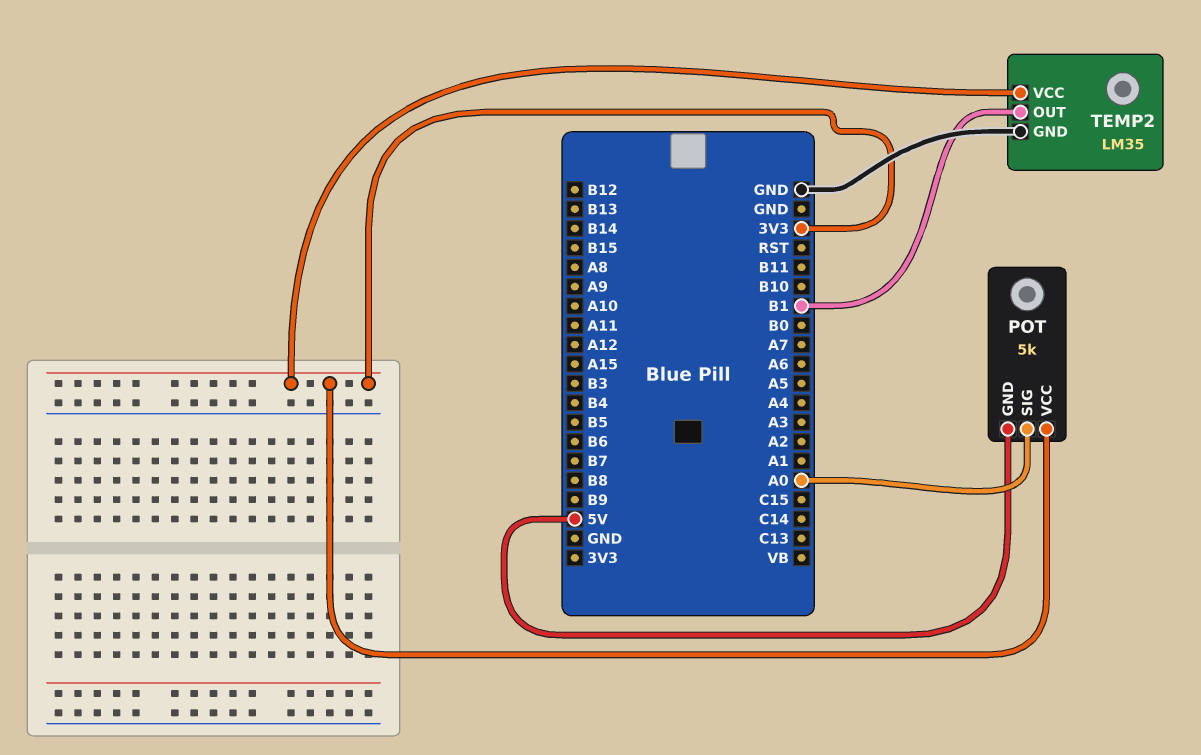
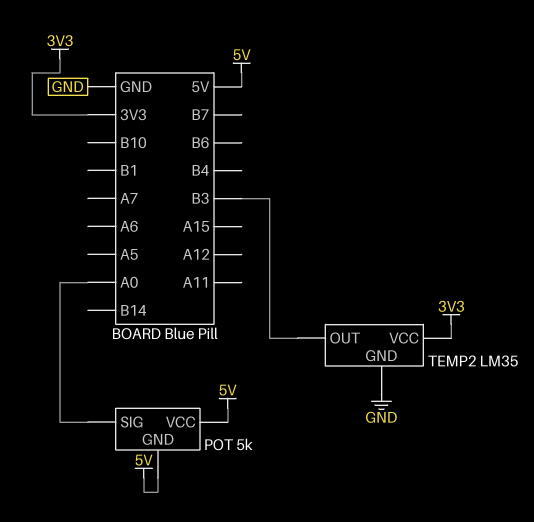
POT pin VCC: 3V3 -> 5V
TEMP2 pin OUT: B1 -> B3

